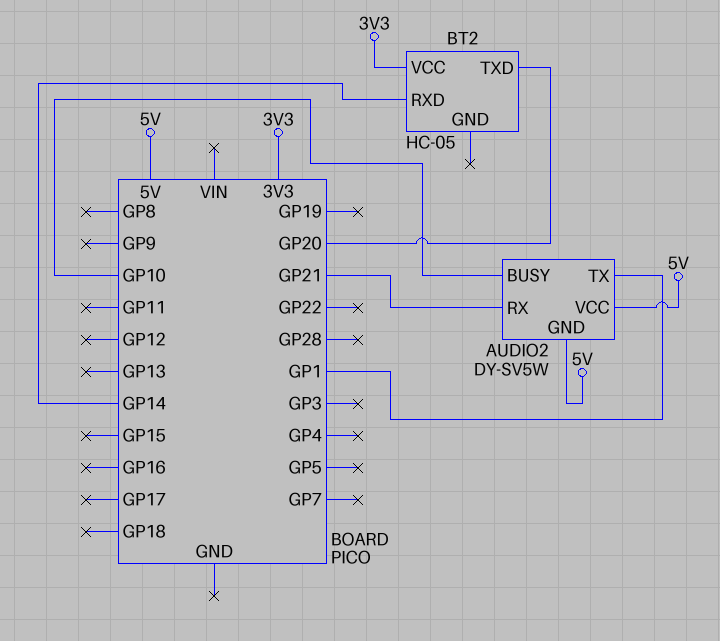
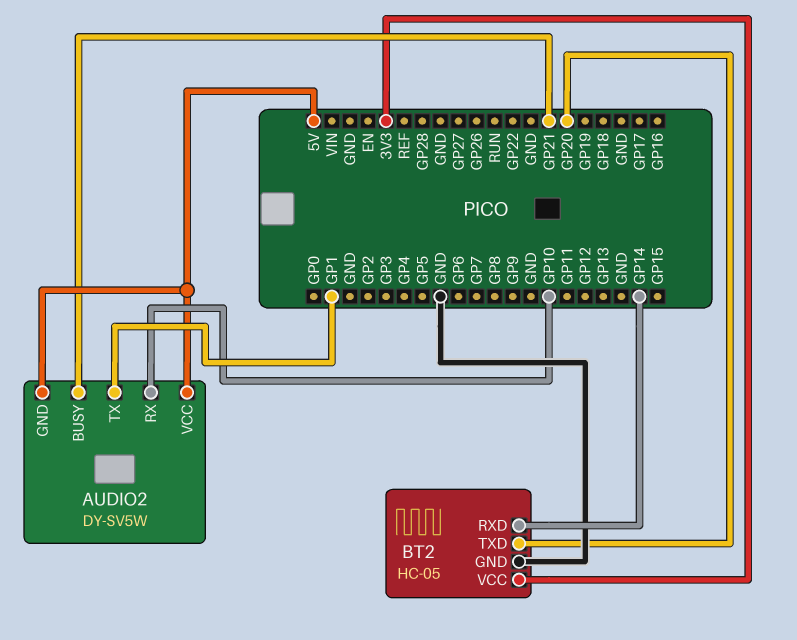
AUDIO2 pin BUSY: GP10 -> GP21
AUDIO2 pin RX: GP21 -> GP10
BT2 pin GND: none -> GND

